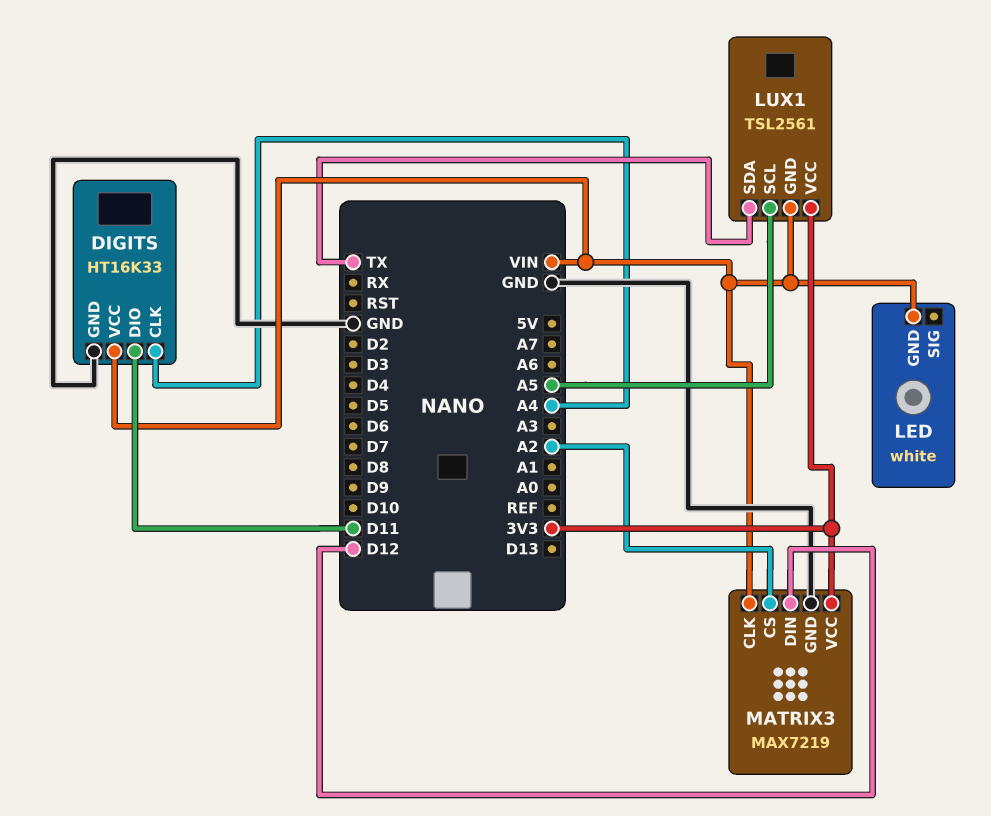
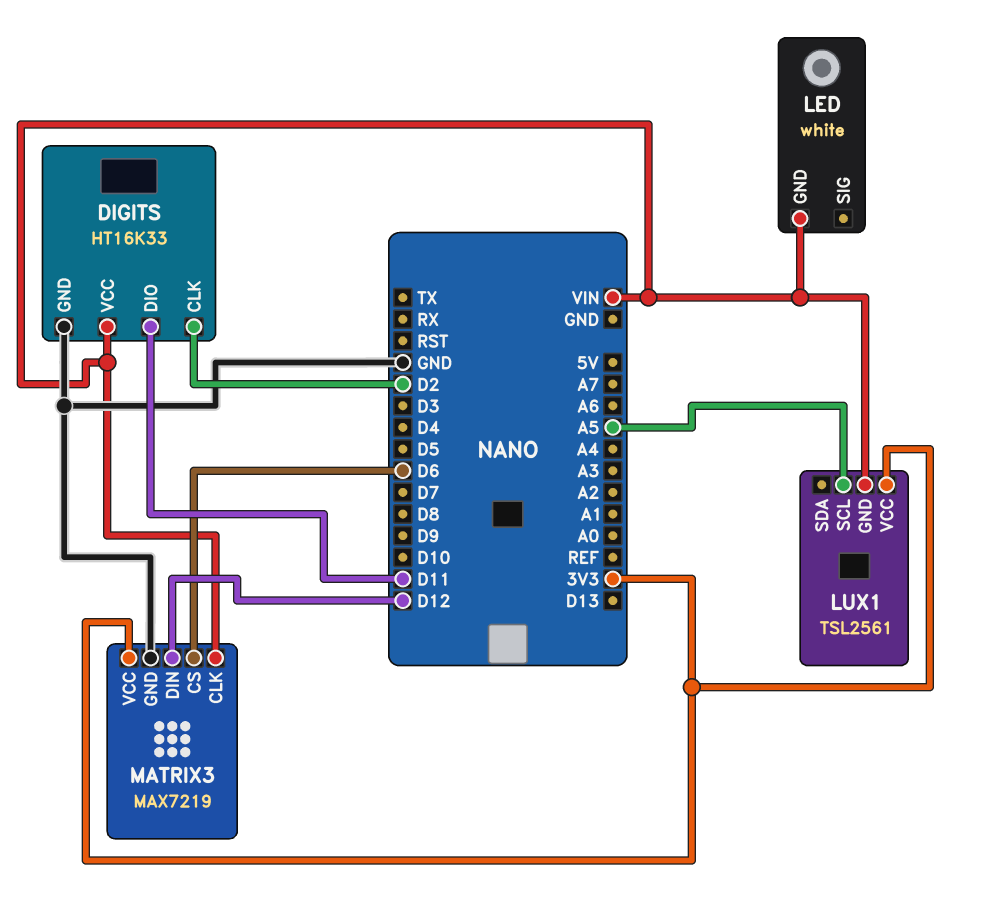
DIGITS pin CLK: A4 -> D2
LUX1 pin SDA: TX -> none
MATRIX3 pin CS: A2 -> D6

